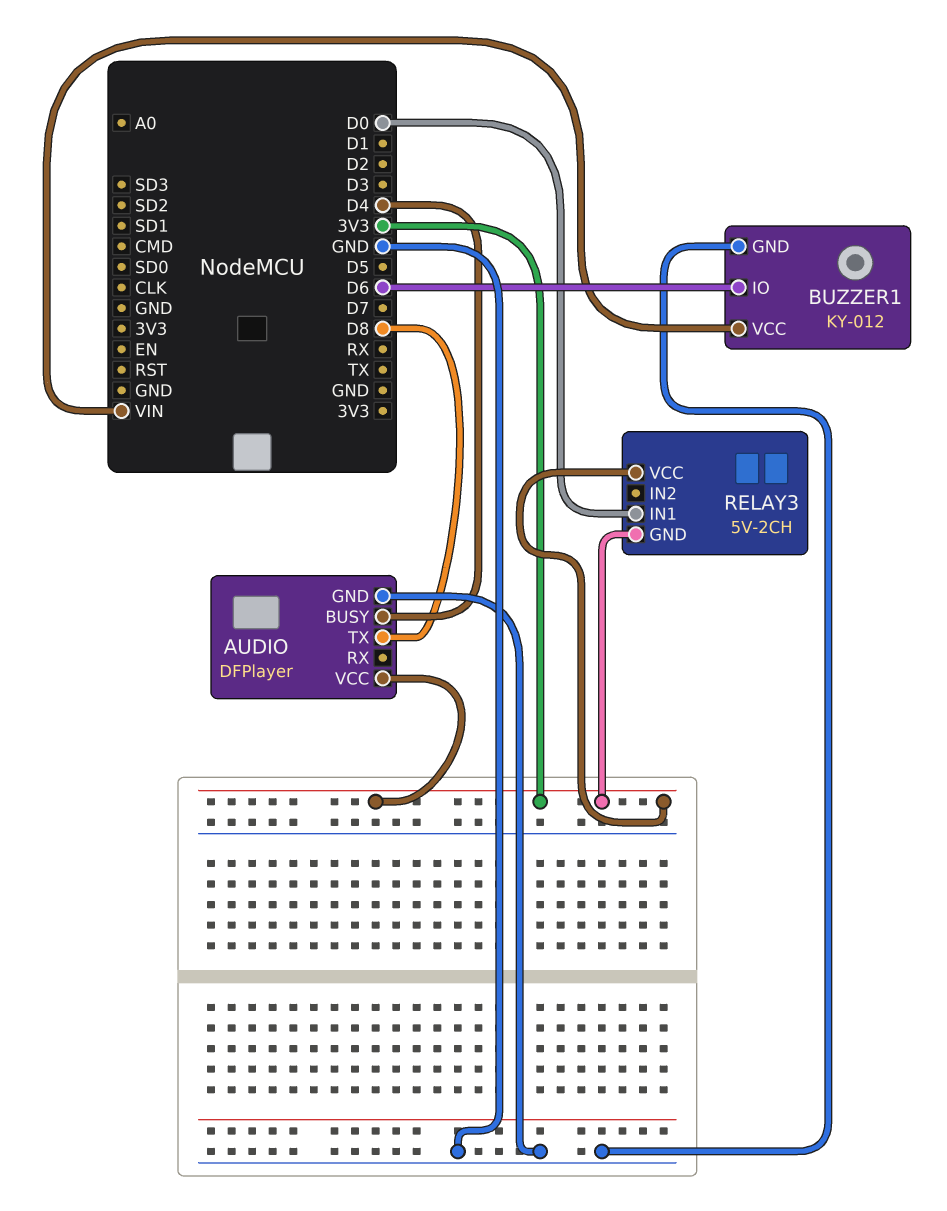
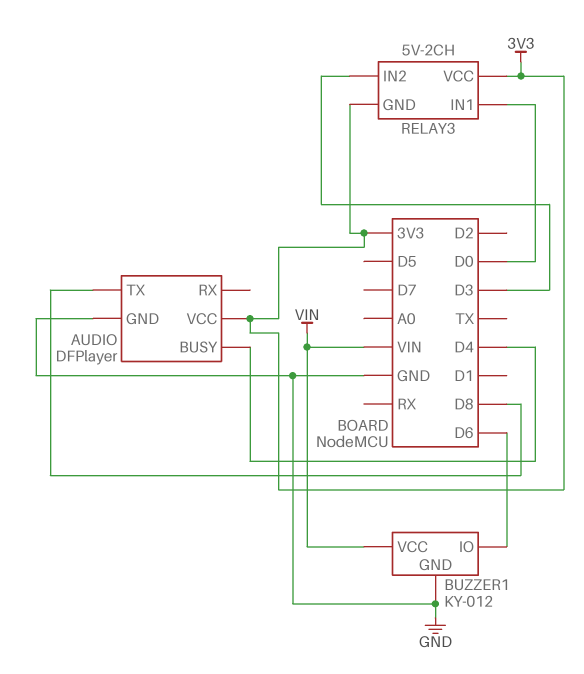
RELAY3 pin IN2: none -> D3

